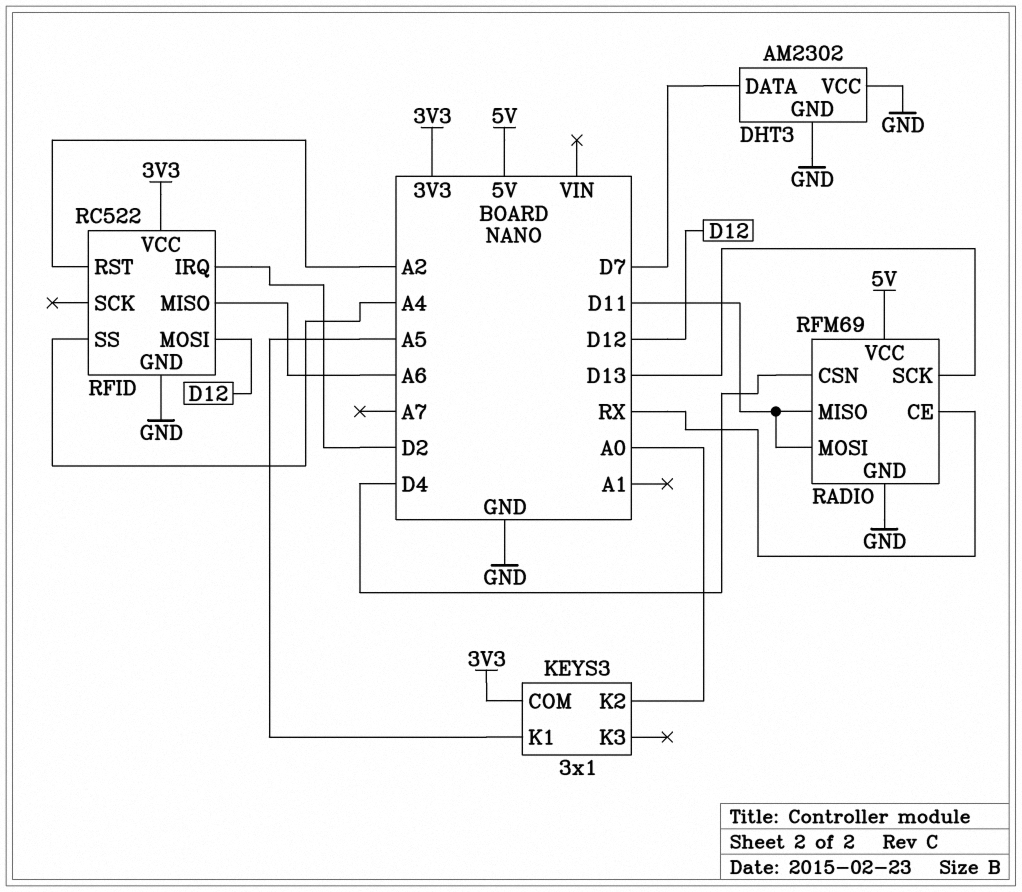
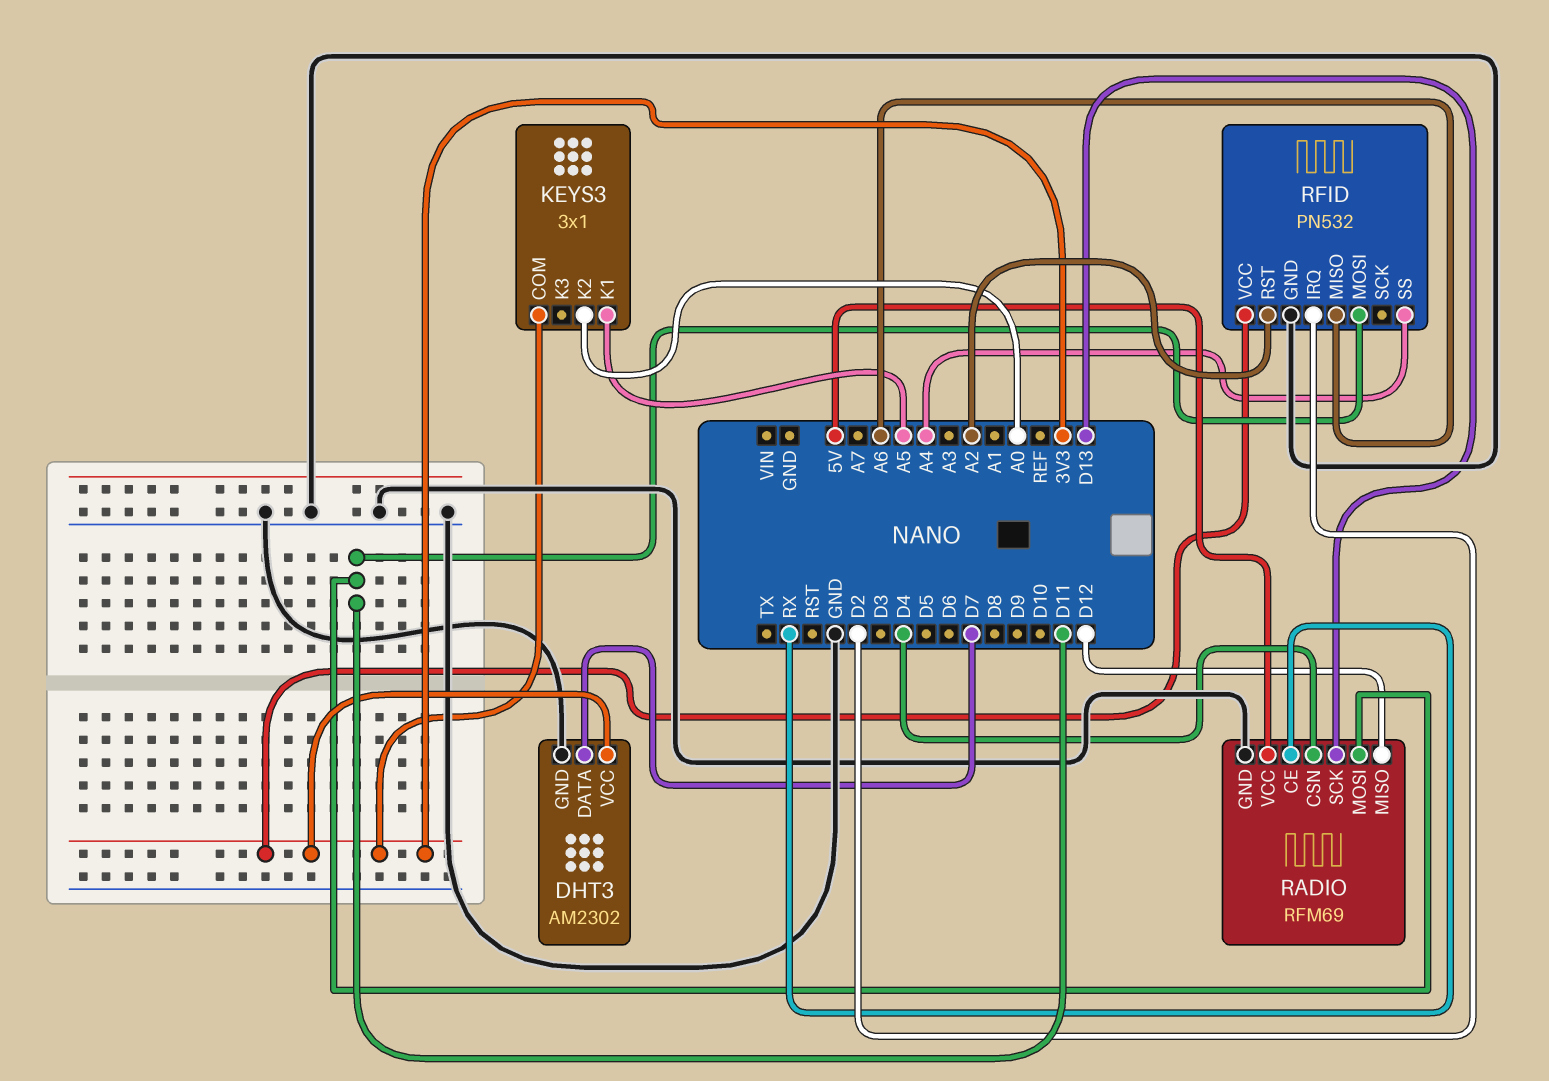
DHT3 pin VCC: GND -> 3V3
RADIO pin MISO: D11 -> D12
RFID: RC522 -> PN532
RFID pin MOSI: D12 -> D11

